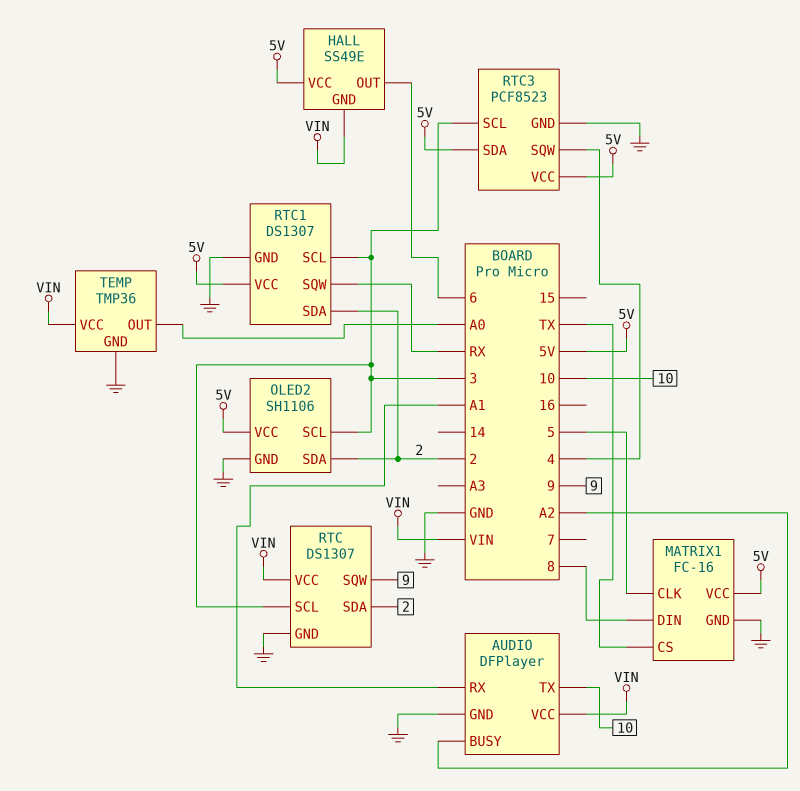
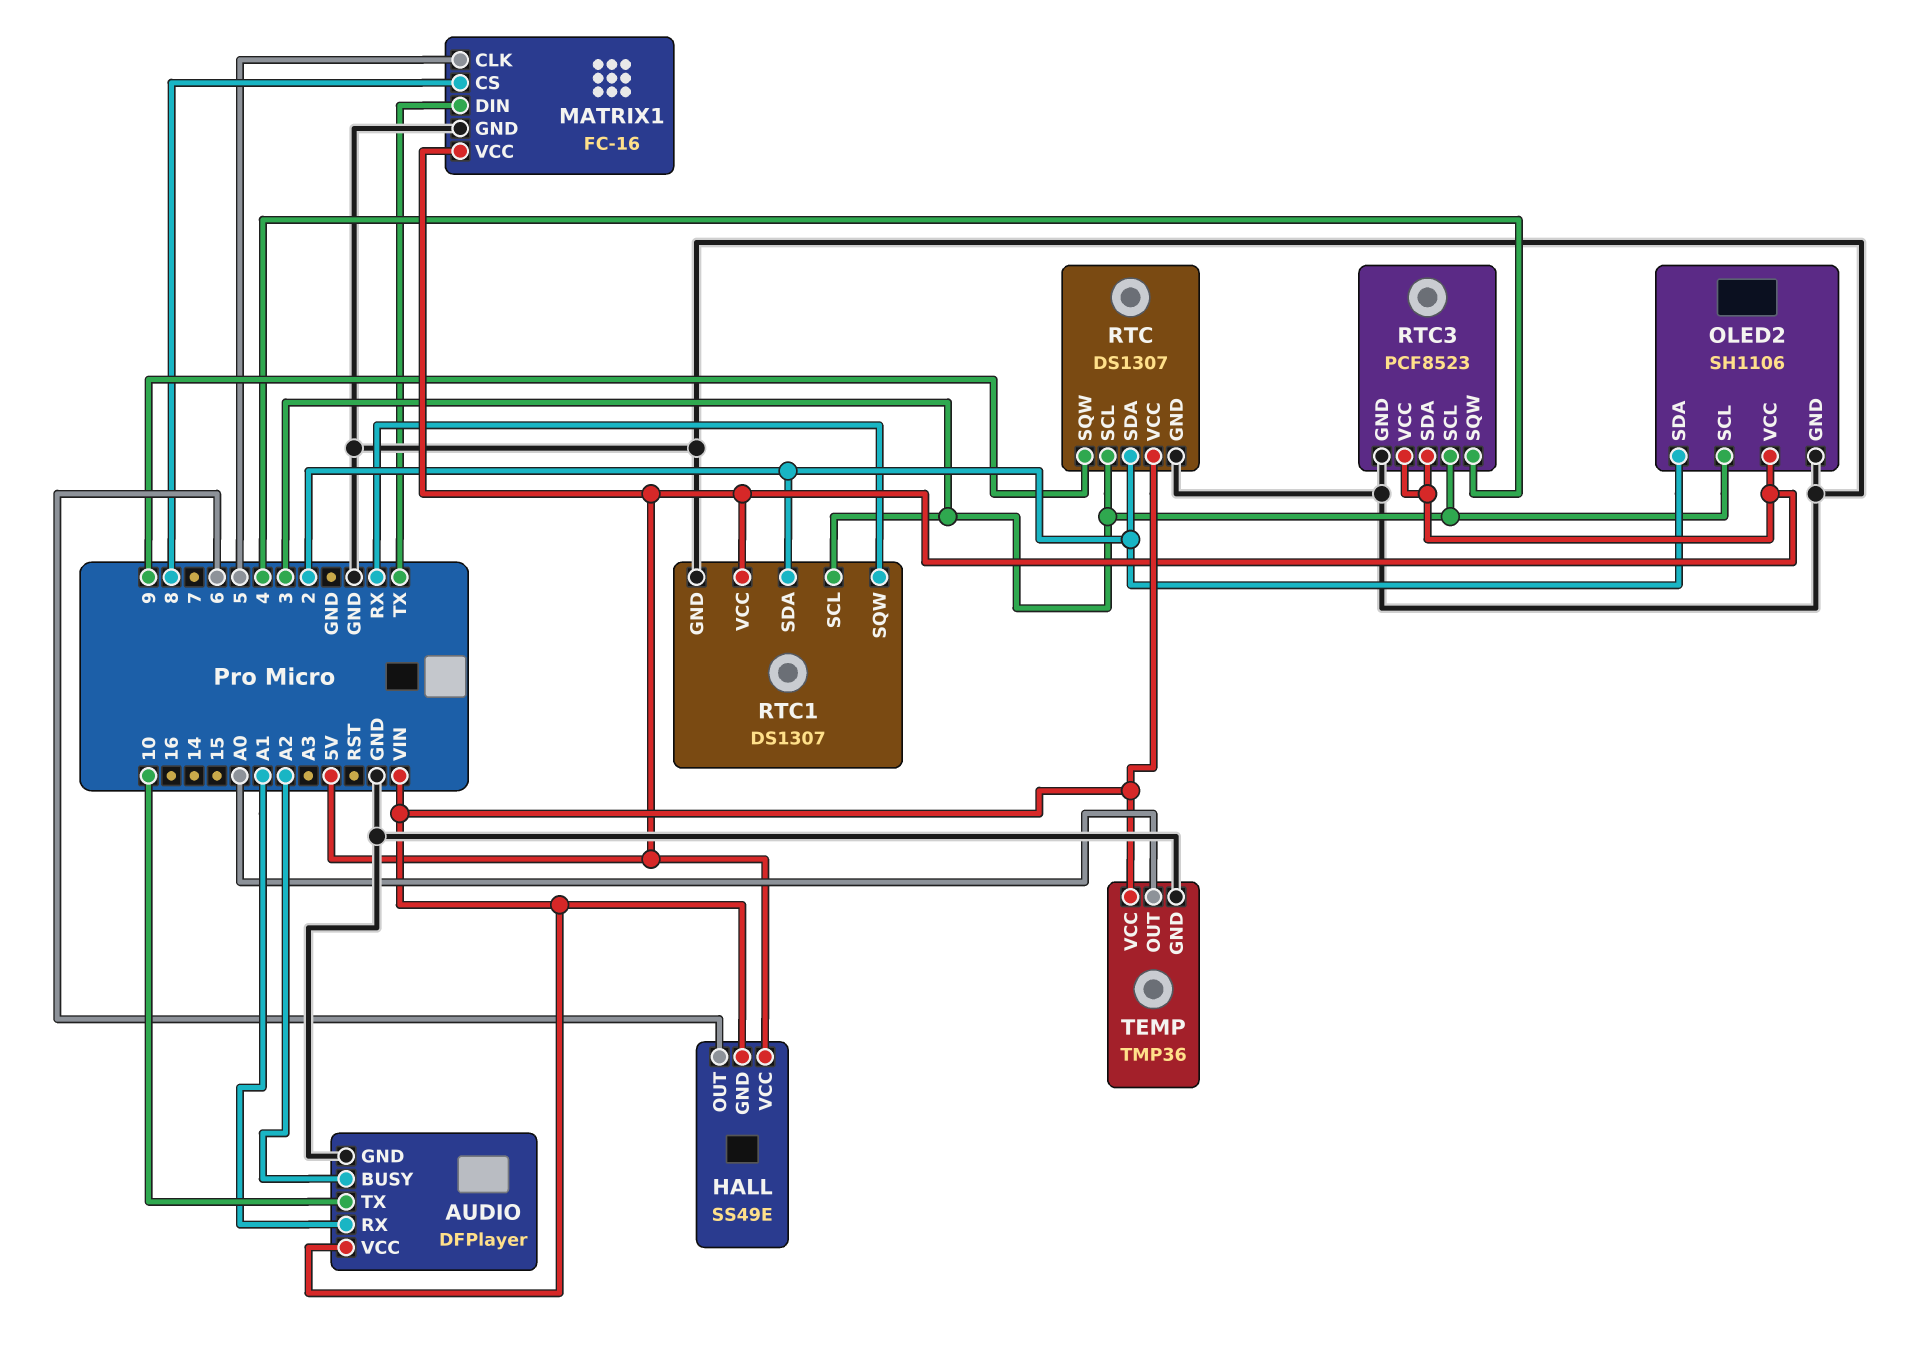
MATRIX1 pin CS: TX -> 8
MATRIX1 pin DIN: 8 -> TX

